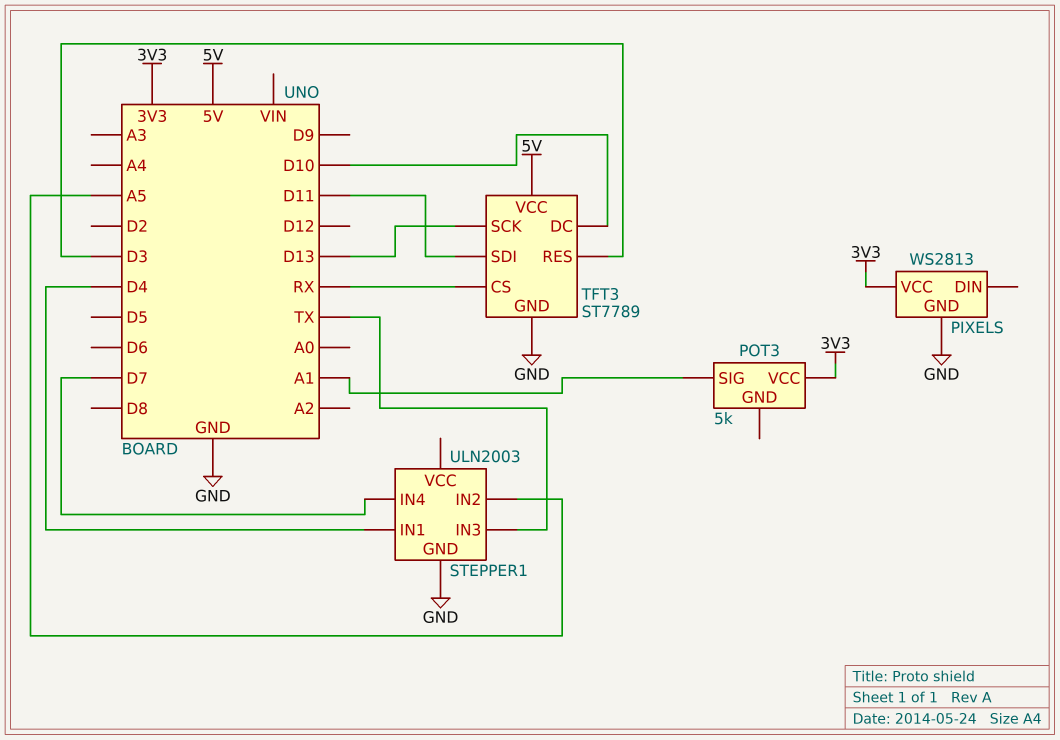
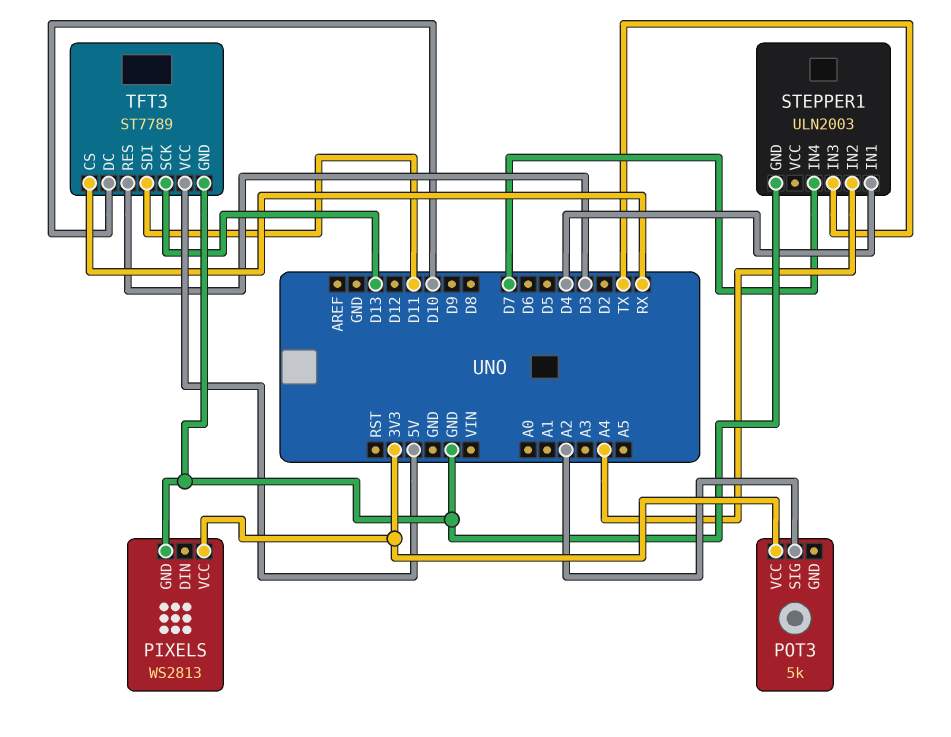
POT3 pin SIG: A1 -> A2
STEPPER1 pin IN2: A5 -> A4

